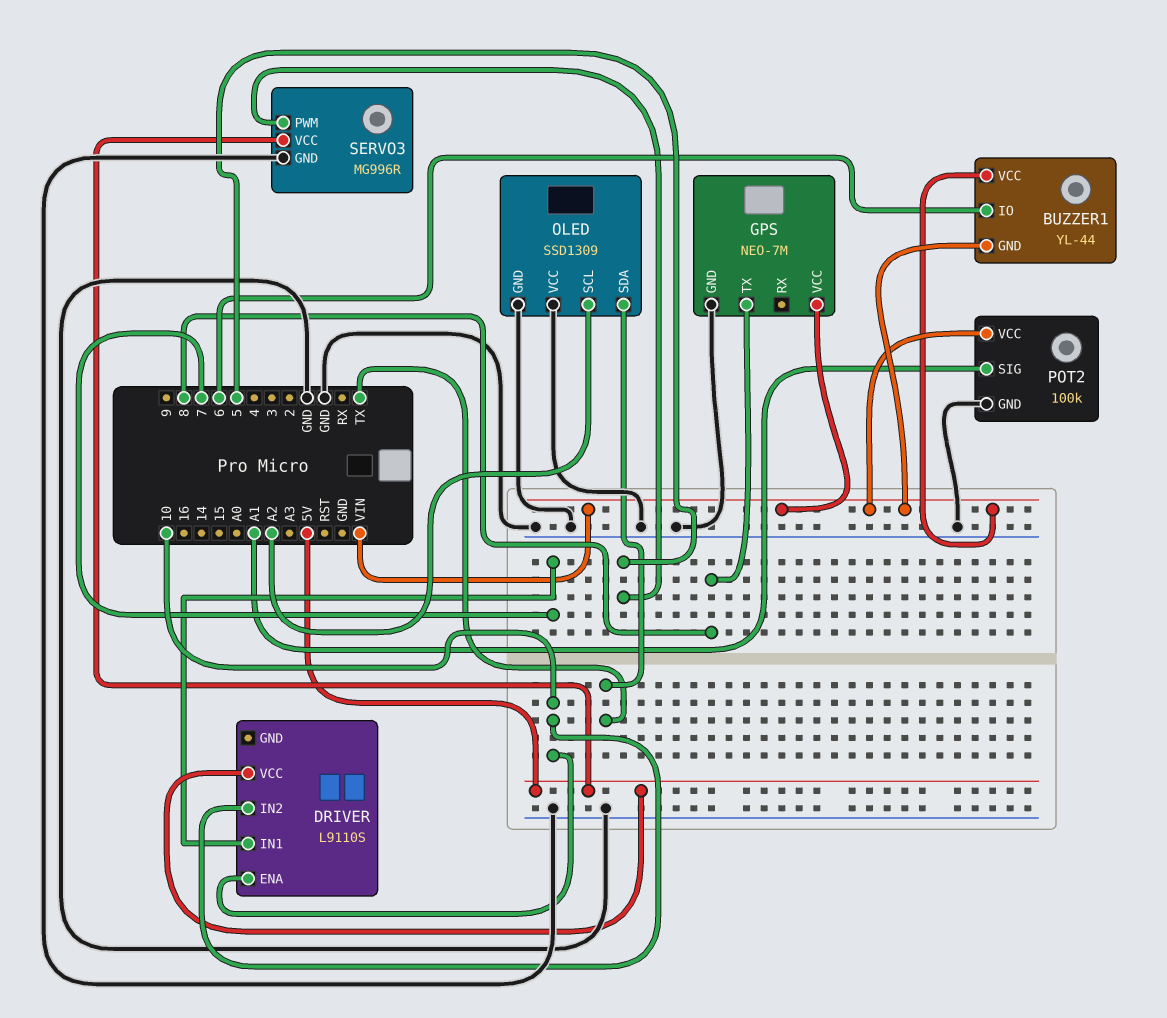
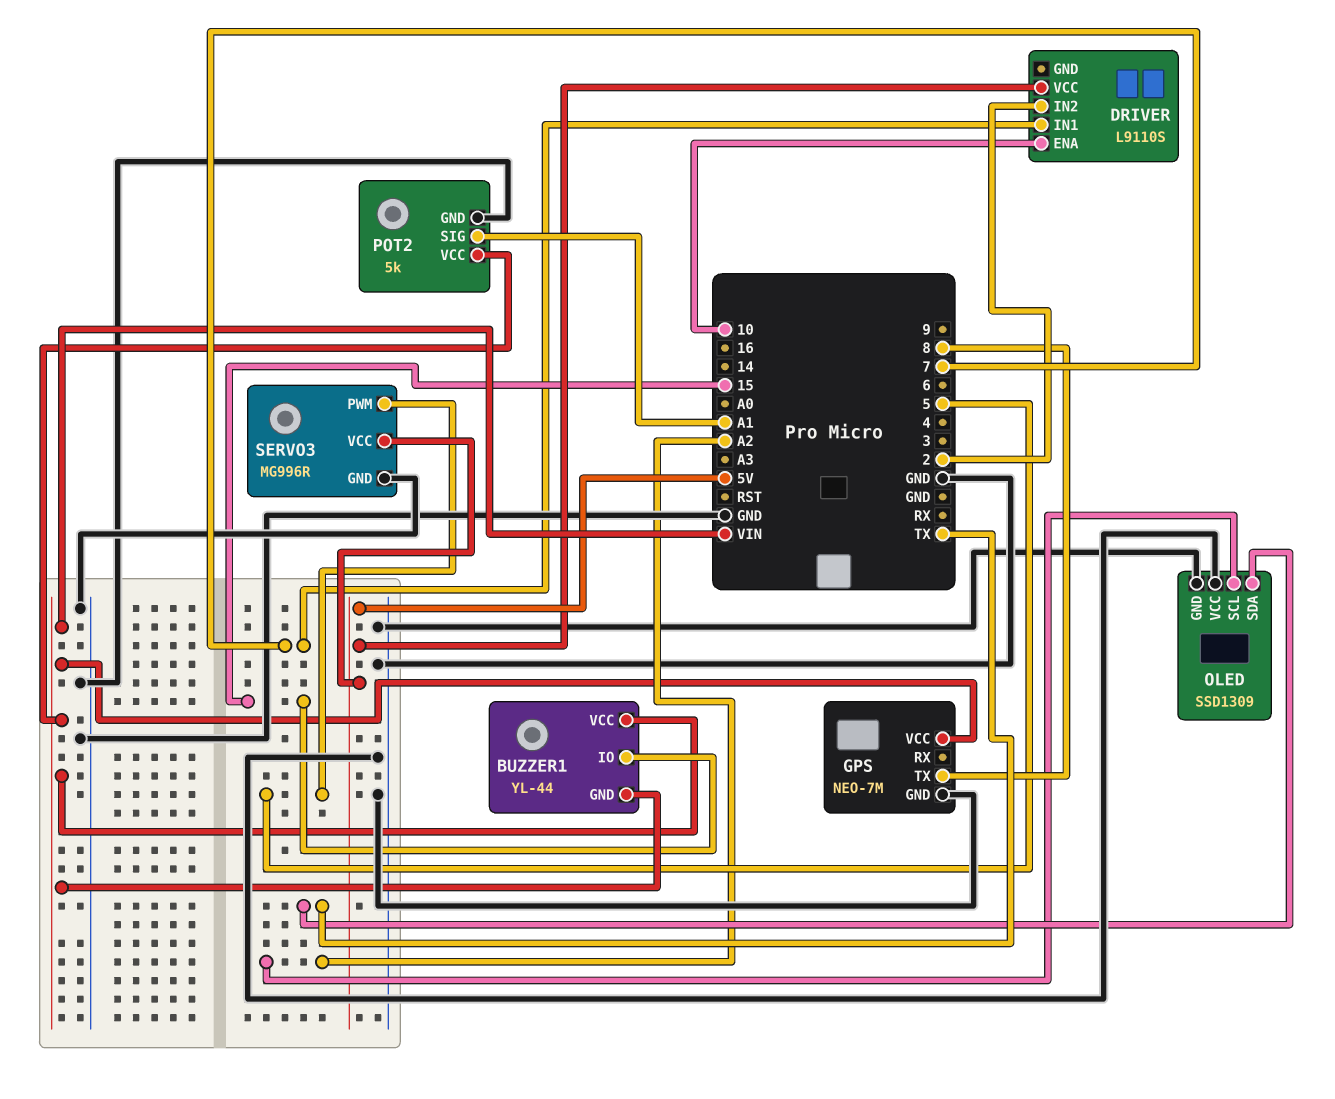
BUZZER1 pin IO: 6 -> 15
DRIVER pin IN2: 10 -> 2
POT2: 100k -> 5k

